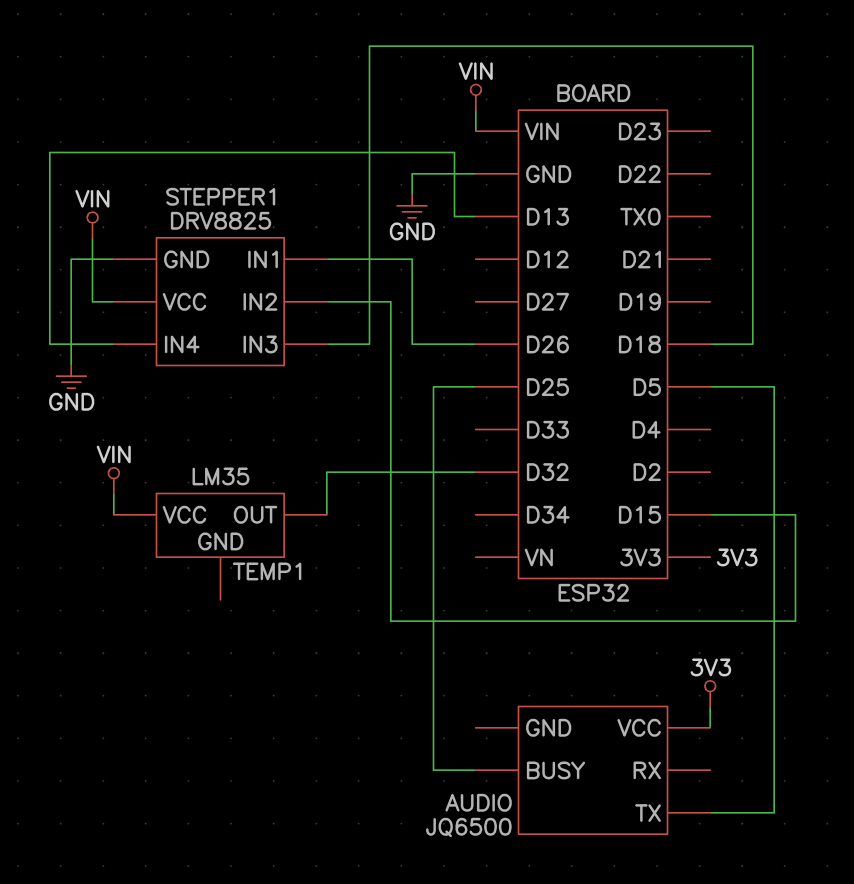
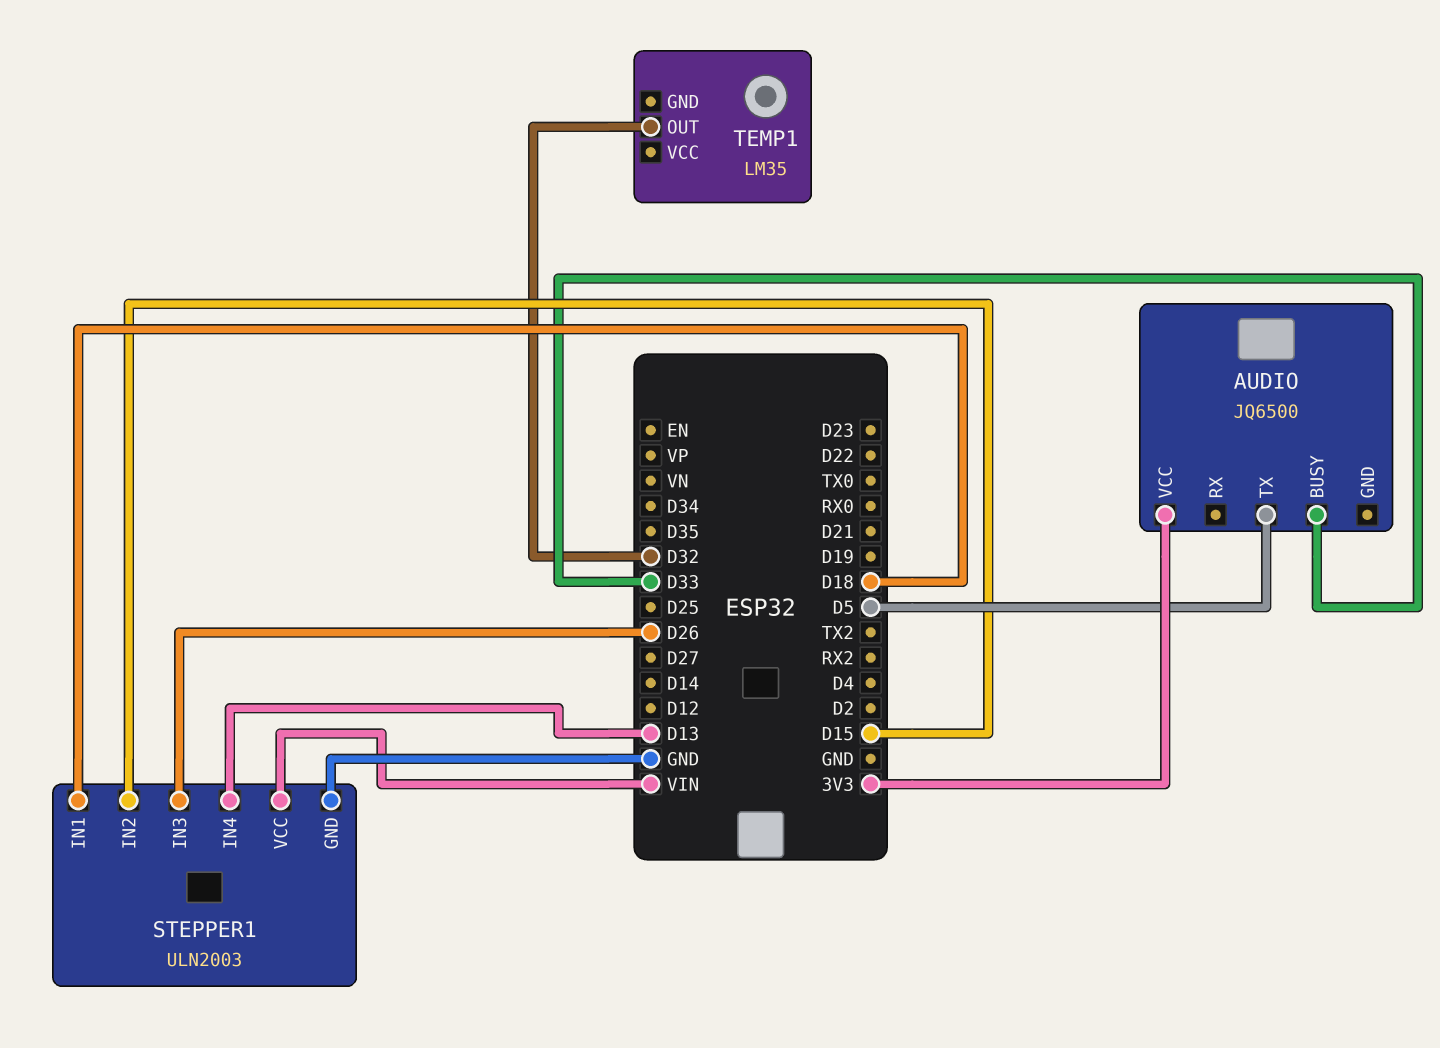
AUDIO pin BUSY: D25 -> D33
STEPPER1: DRV8825 -> ULN2003
STEPPER1 pin IN1: D26 -> D18
STEPPER1 pin IN3: D18 -> D26
TEMP1 pin VCC: VIN -> none

